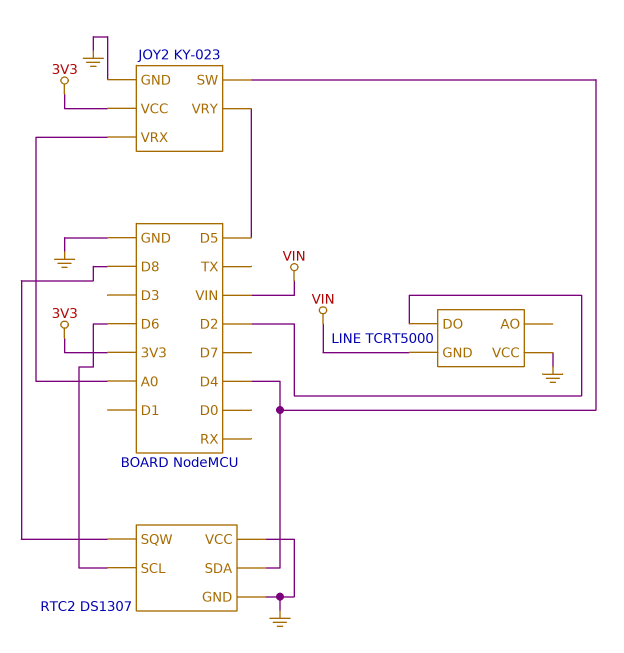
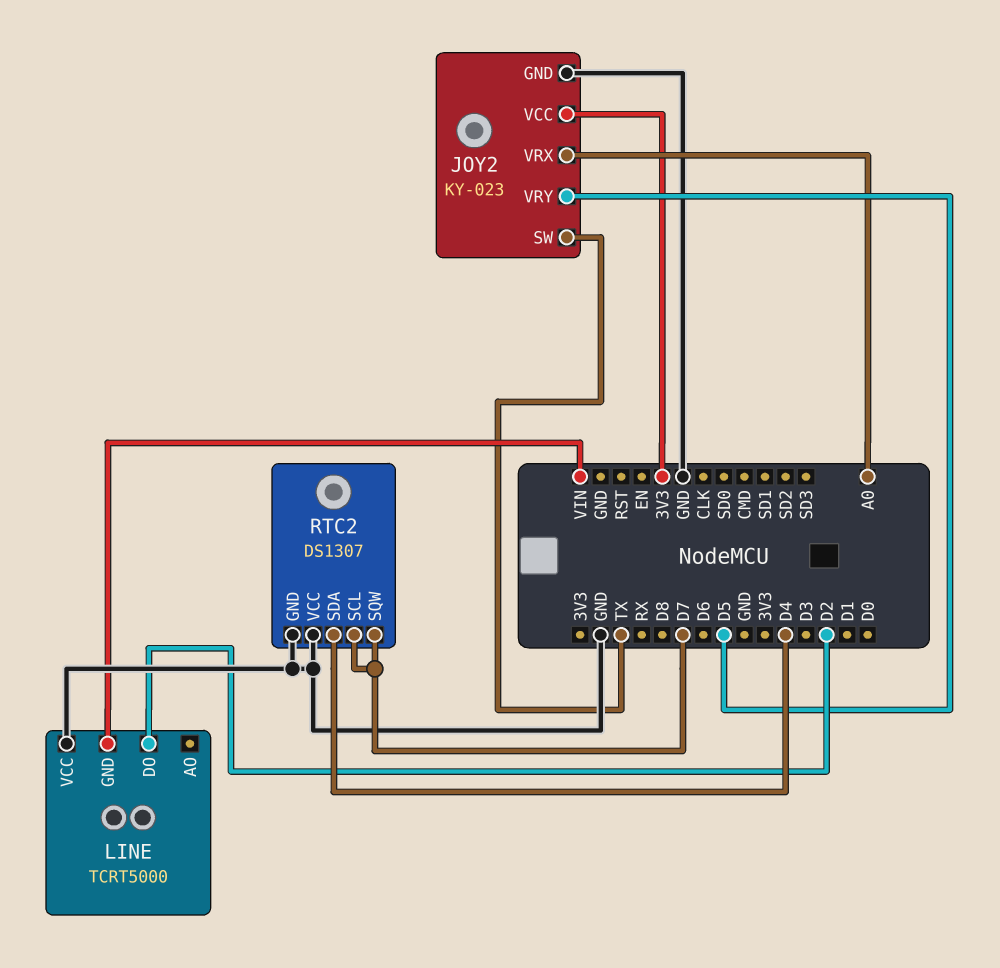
JOY2 pin SW: D4 -> TX
RTC2 pin SCL: D6 -> D7
RTC2 pin SQW: D8 -> D7

